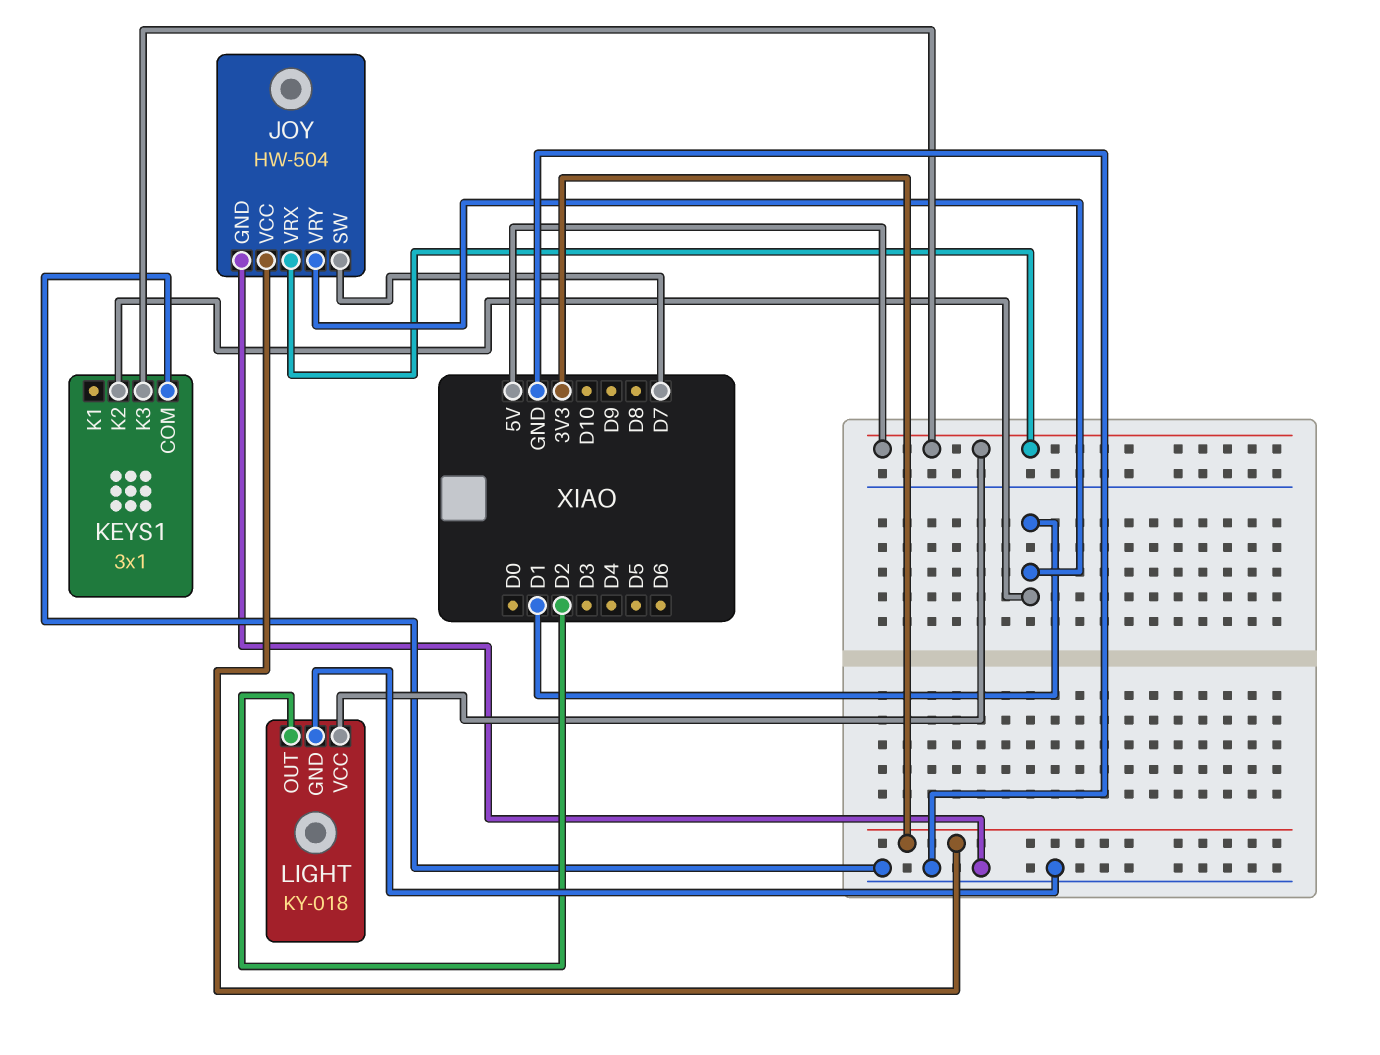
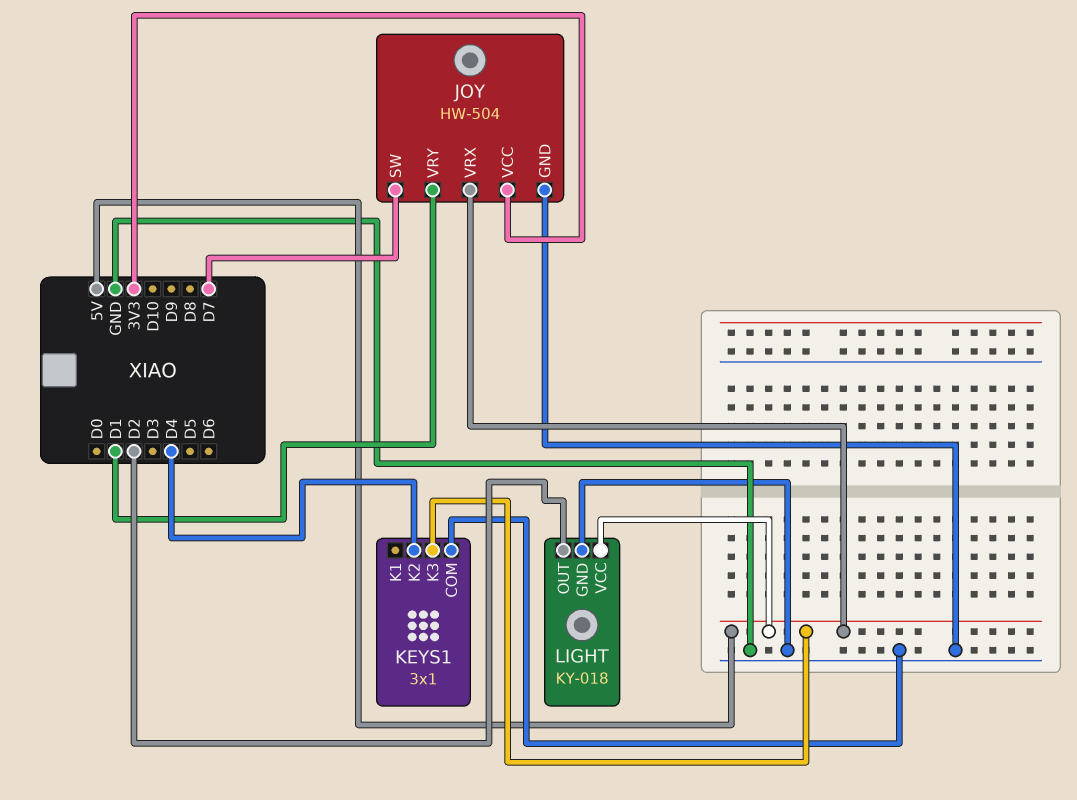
KEYS1 pin K2: D1 -> D4

